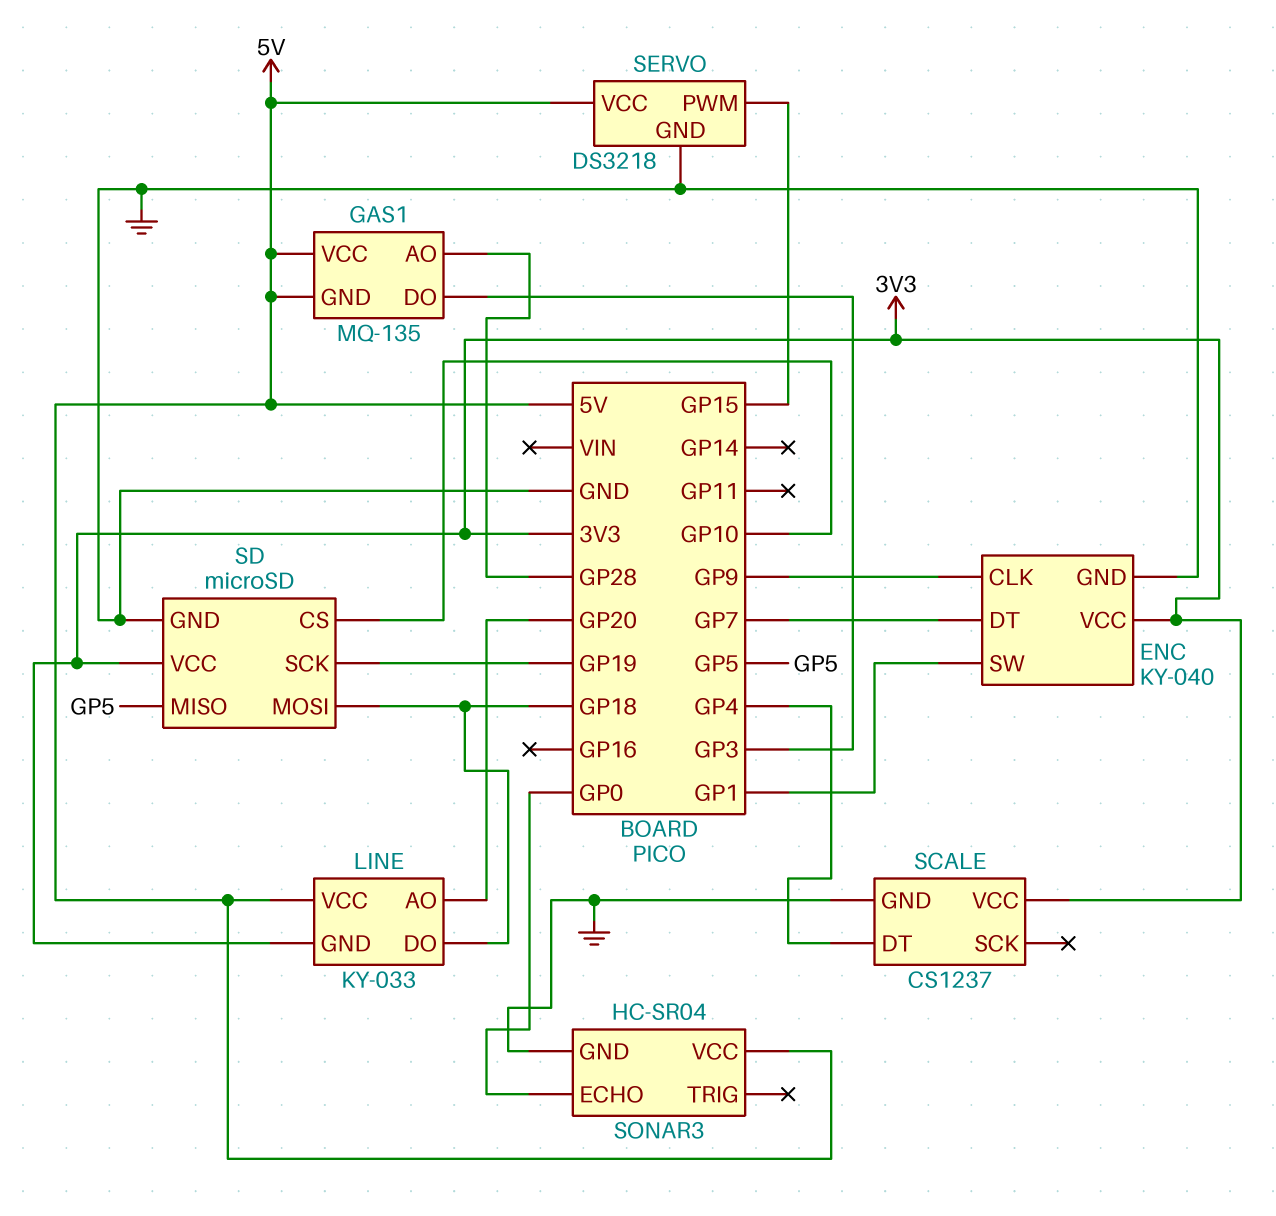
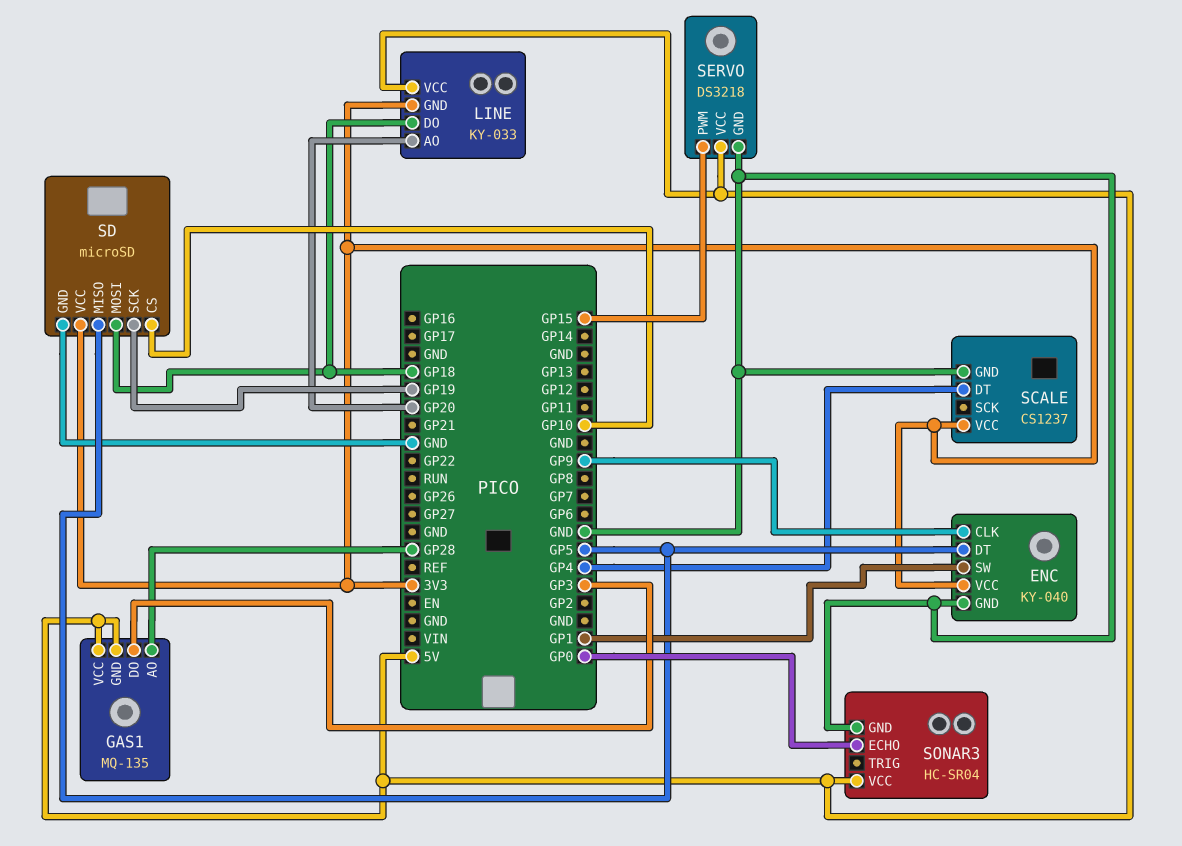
ENC pin DT: GP7 -> GP5

